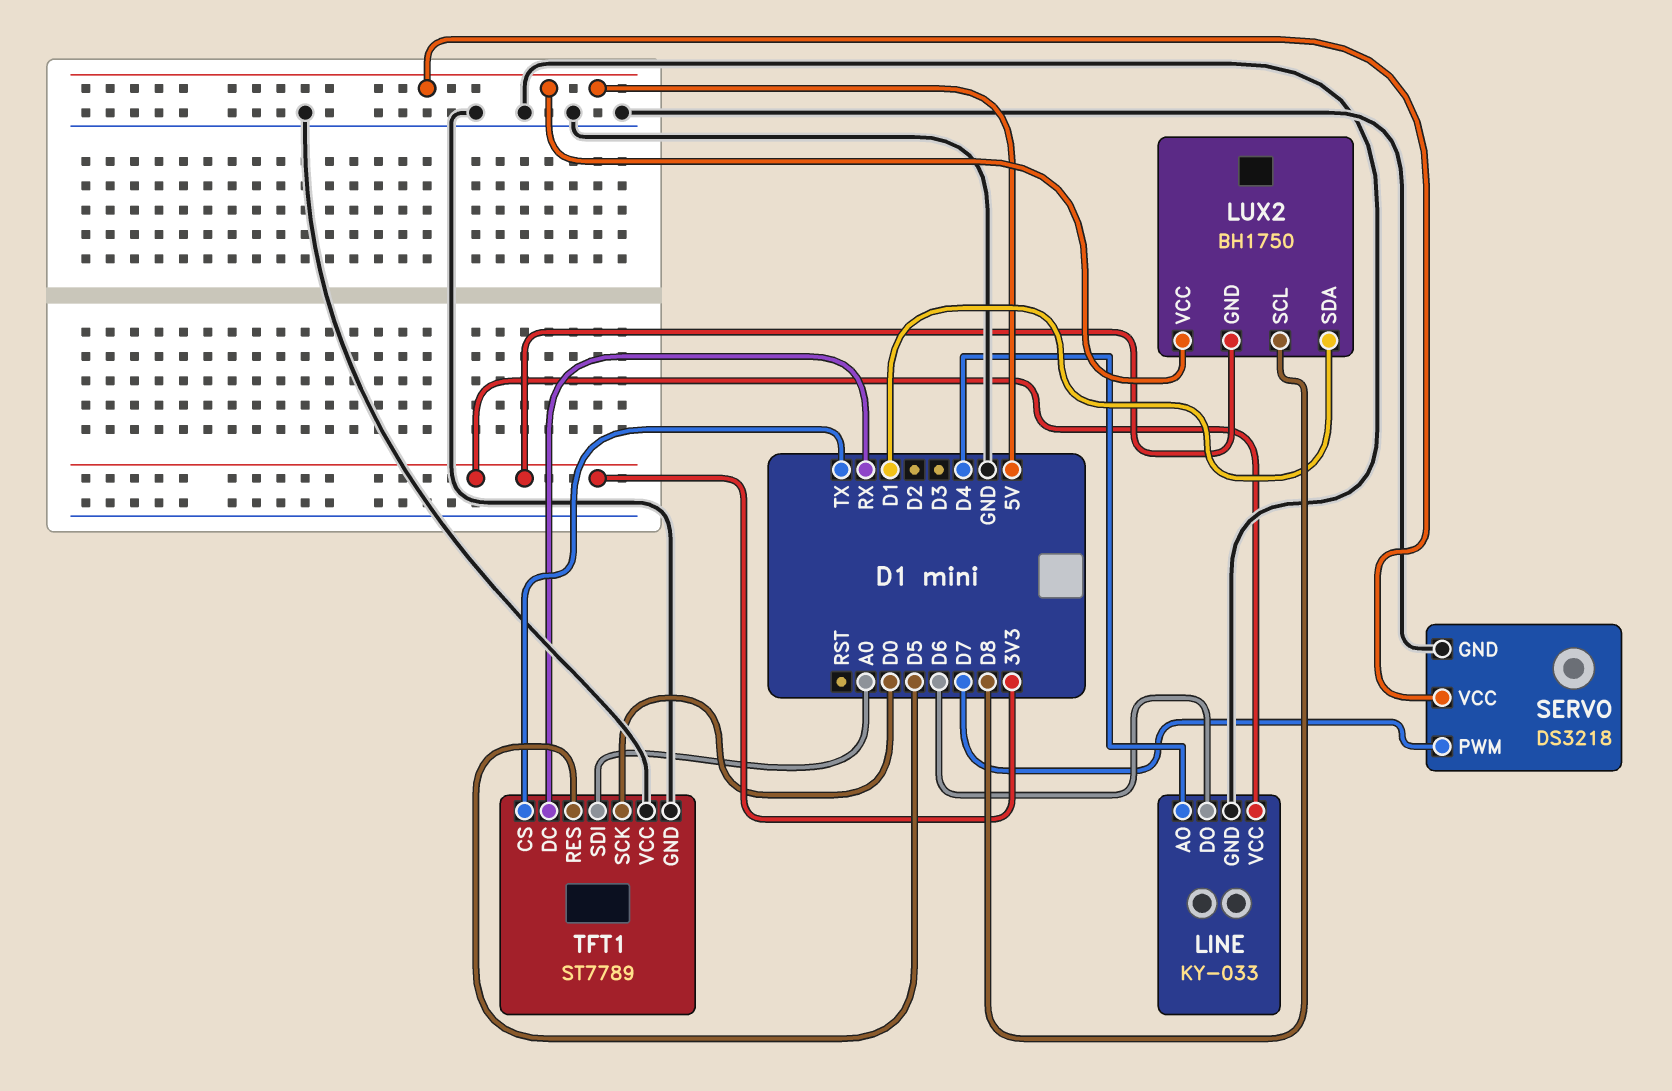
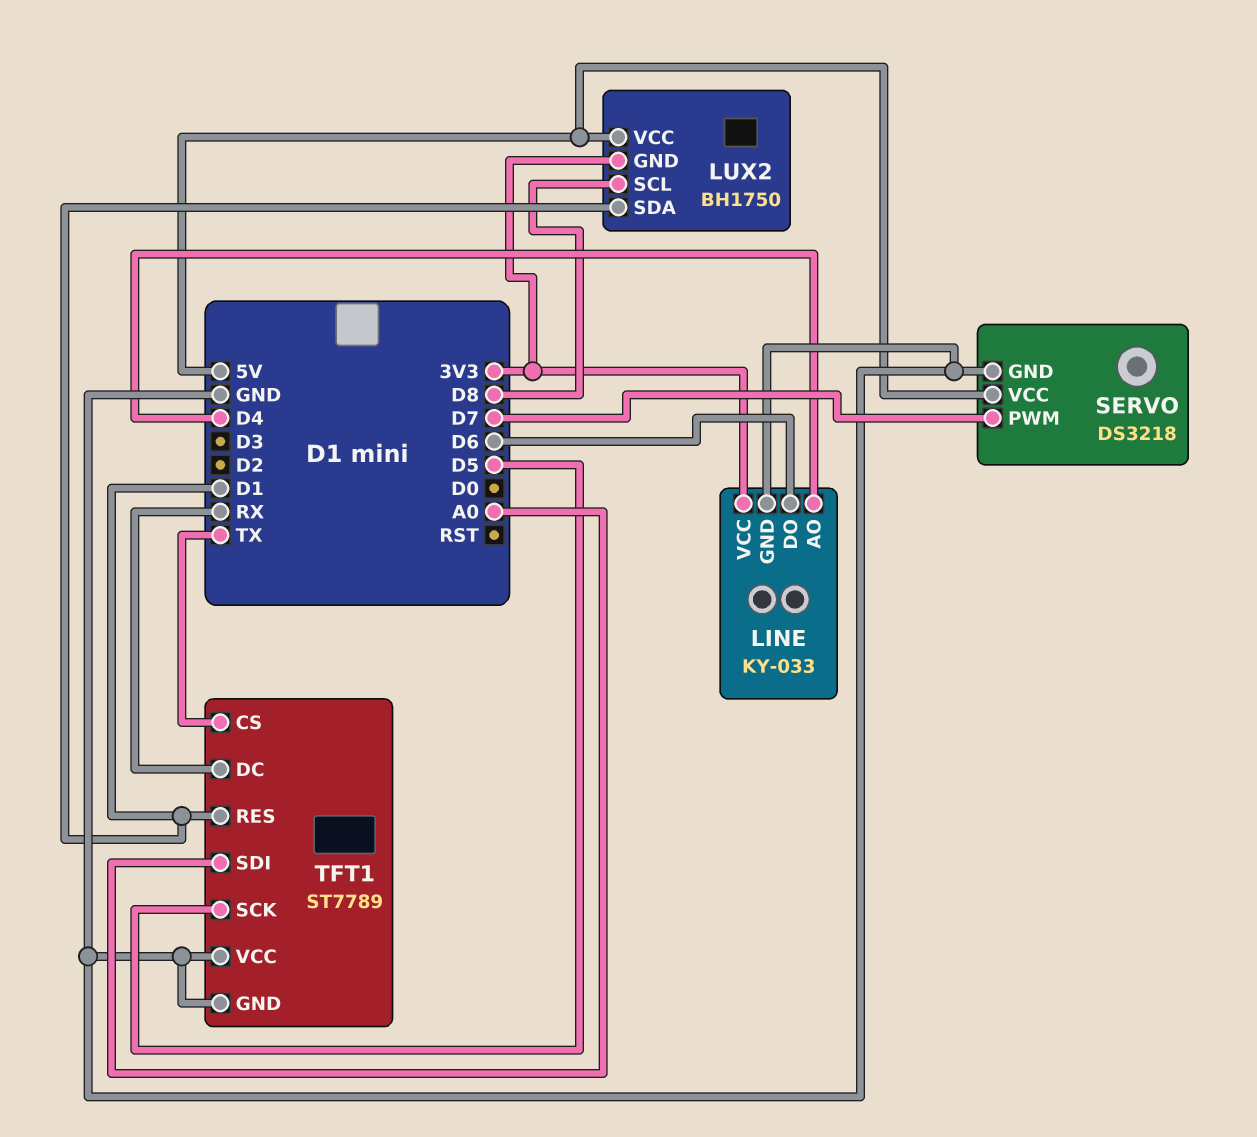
TFT1 pin RES: D5 -> D1
TFT1 pin SCK: D0 -> D5

